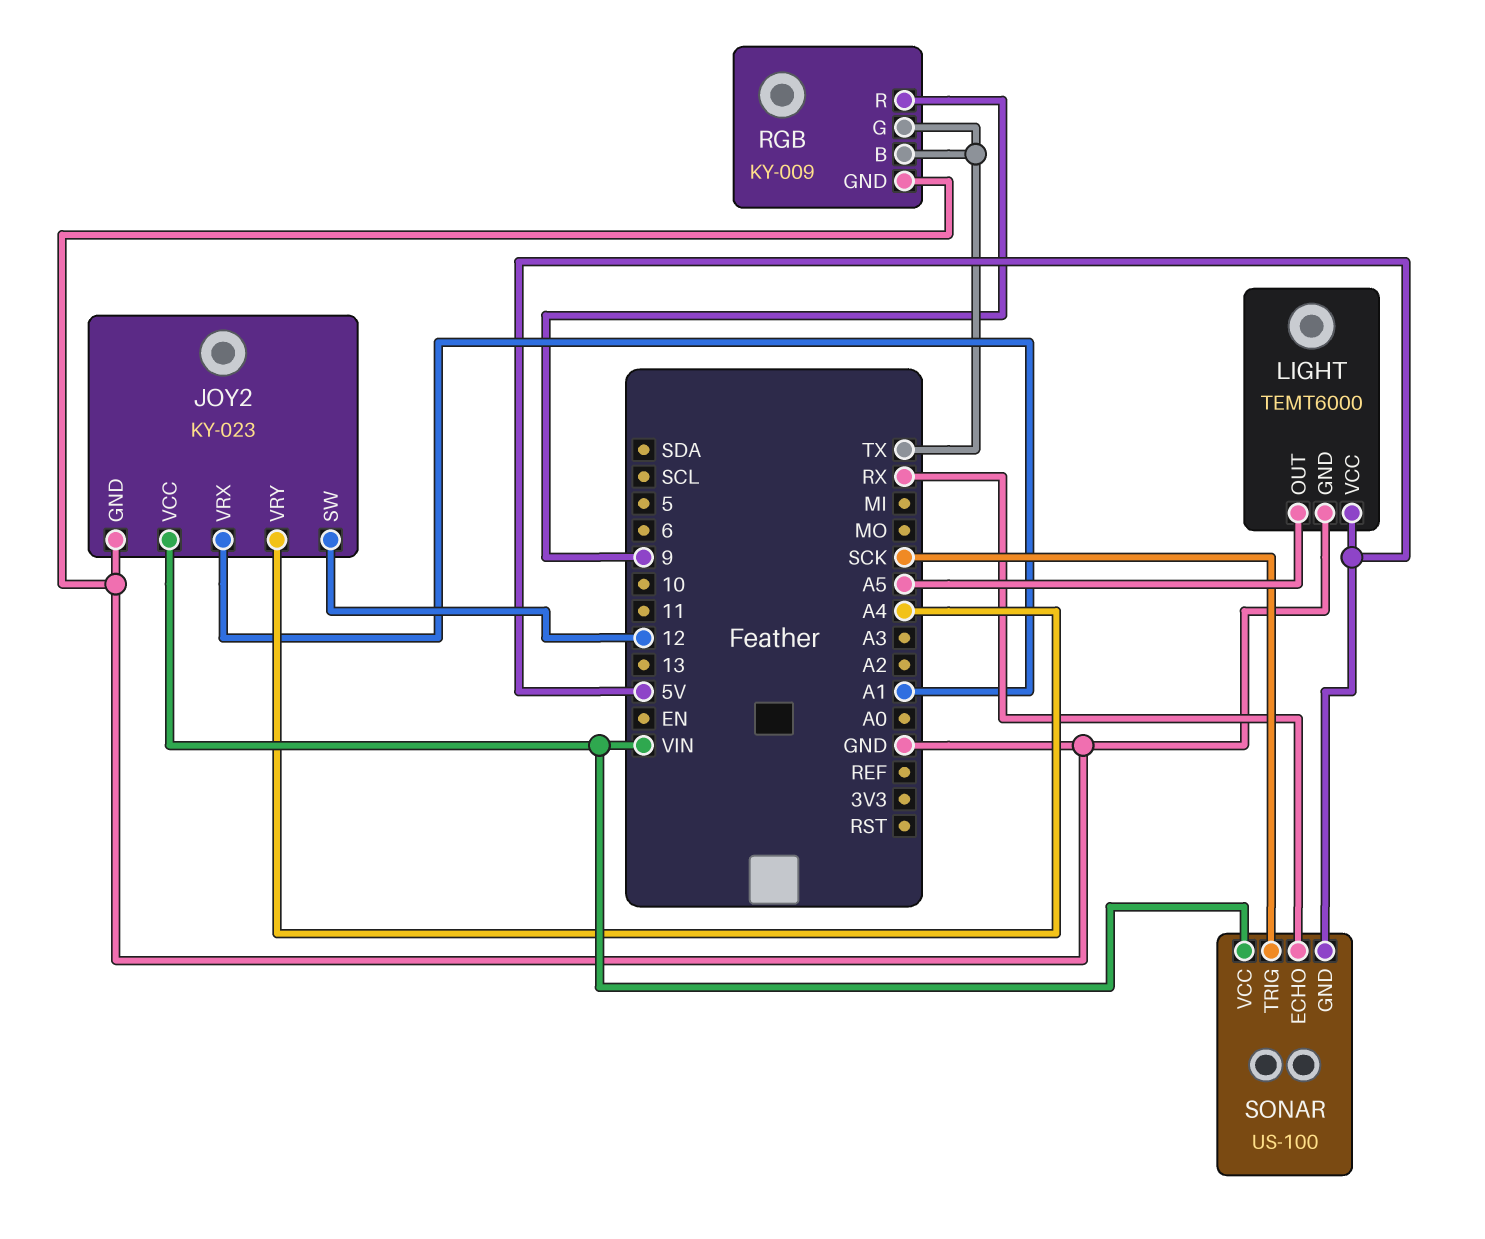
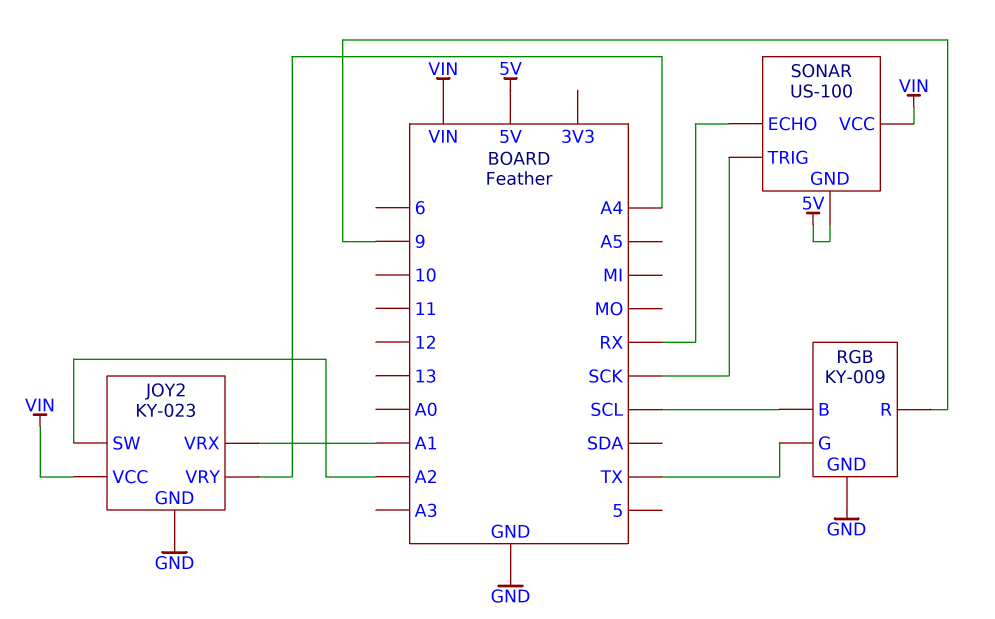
JOY2 pin SW: 12 -> A2
LIGHT: TEMT6000 -> none
LIGHT pin GND: GND -> none
LIGHT pin OUT: A5 -> none
LIGHT pin VCC: 5V -> none
RGB pin B: TX -> SCL

